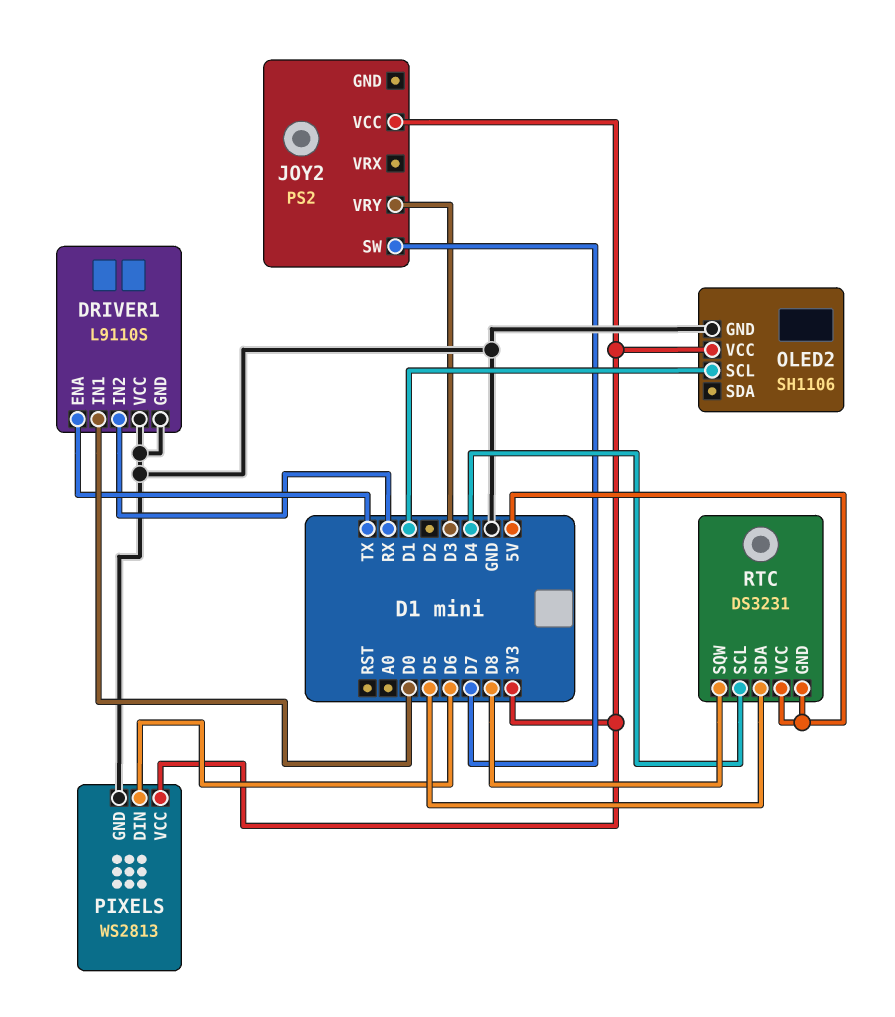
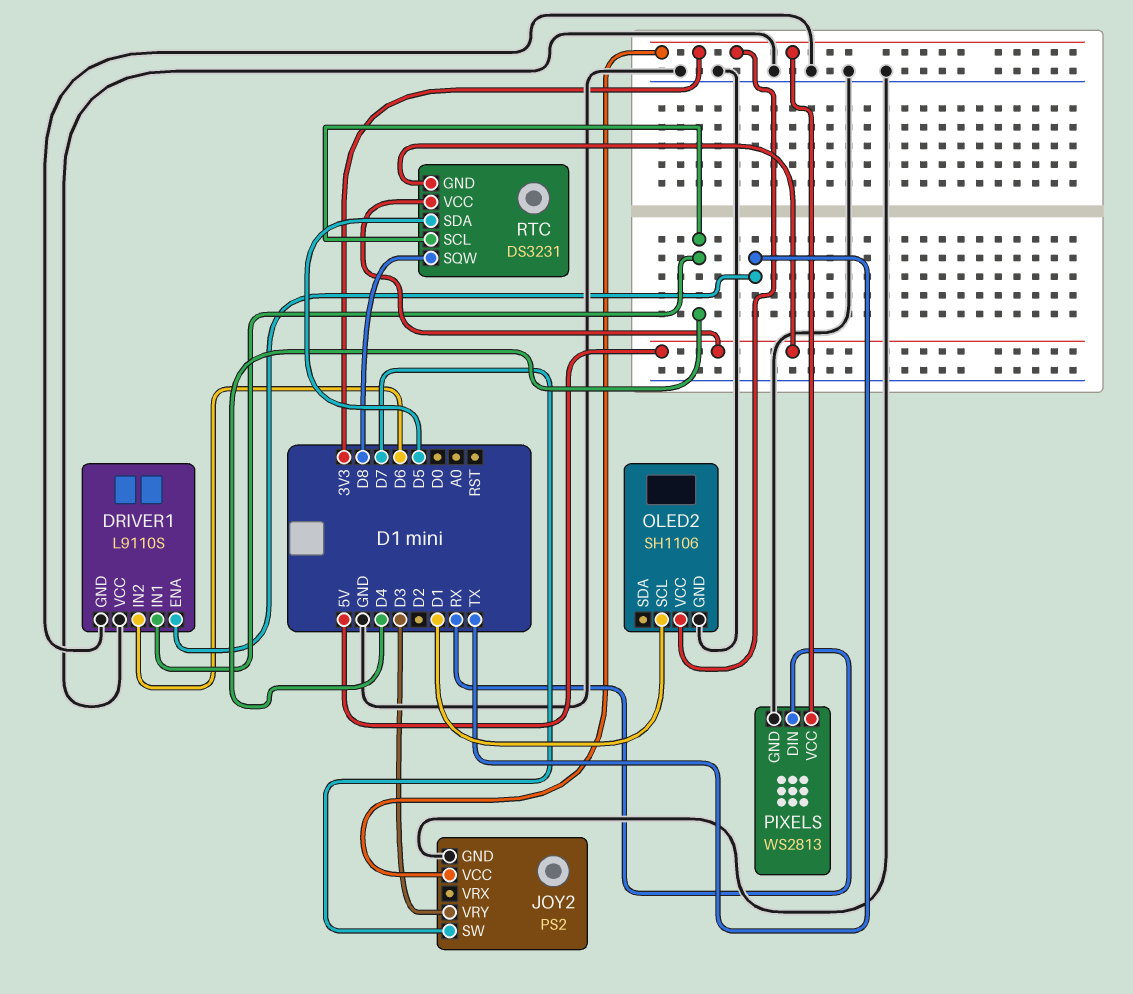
DRIVER1 pin IN1: D0 -> D4
DRIVER1 pin IN2: RX -> D6
JOY2 pin GND: none -> GND
PIXELS pin DIN: D6 -> RX

